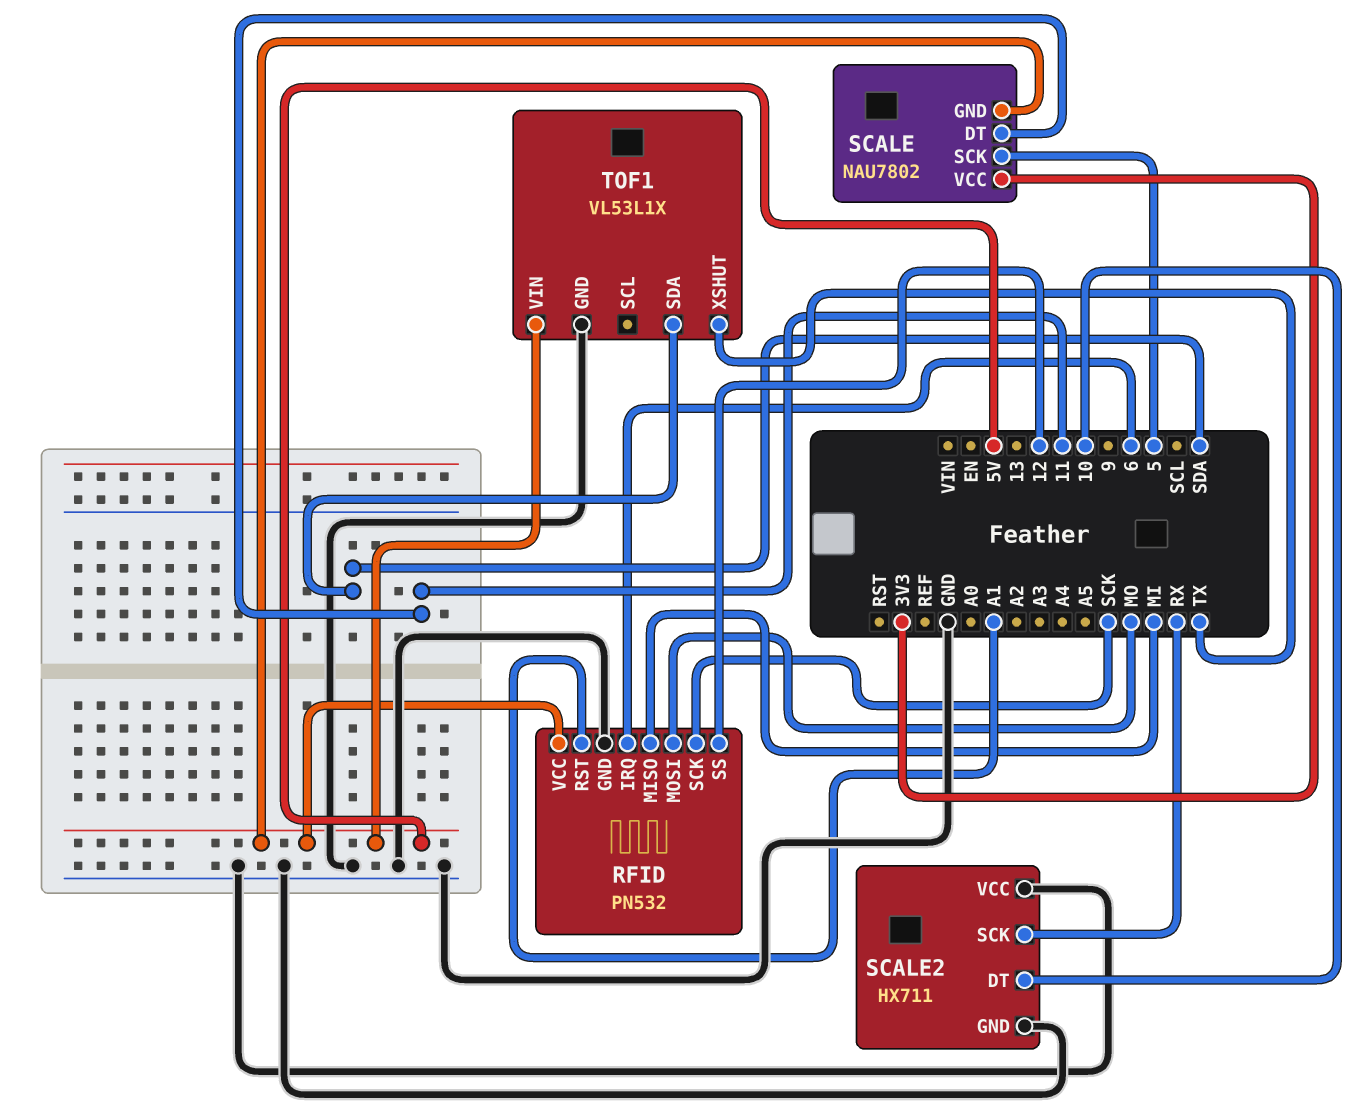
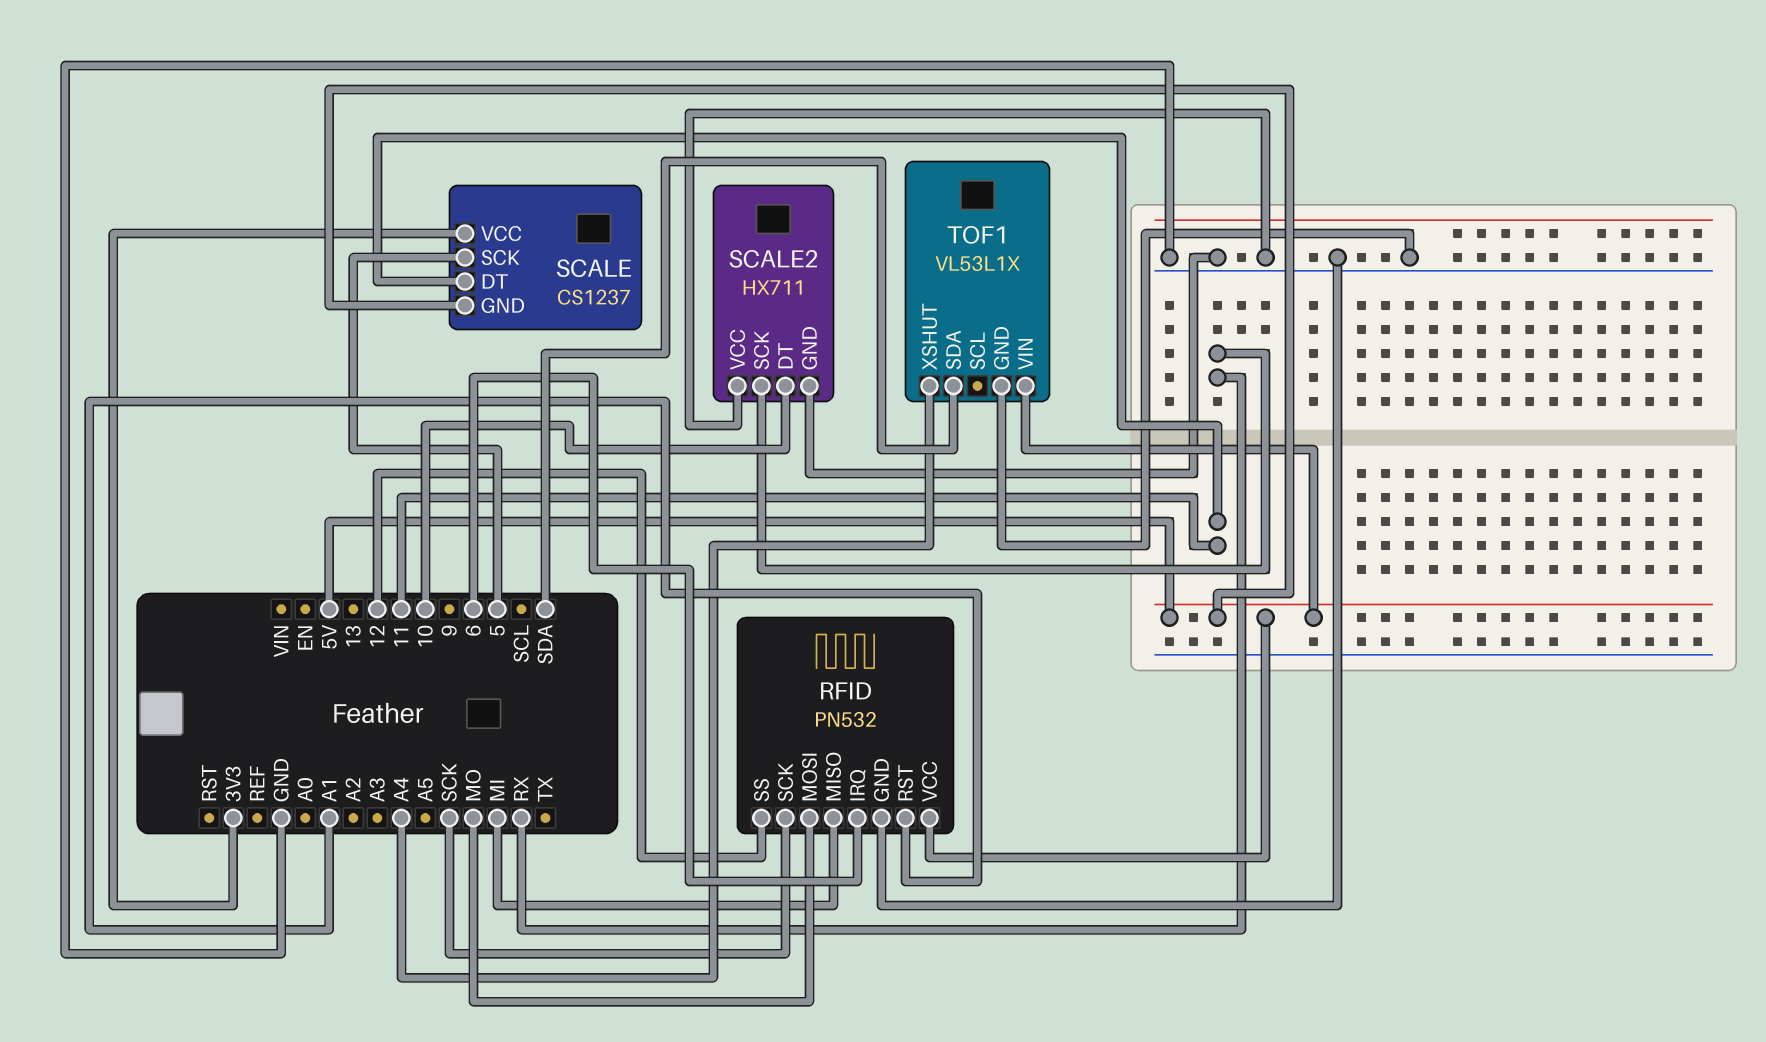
SCALE: NAU7802 -> CS1237
TOF1 pin XSHUT: TX -> A4

